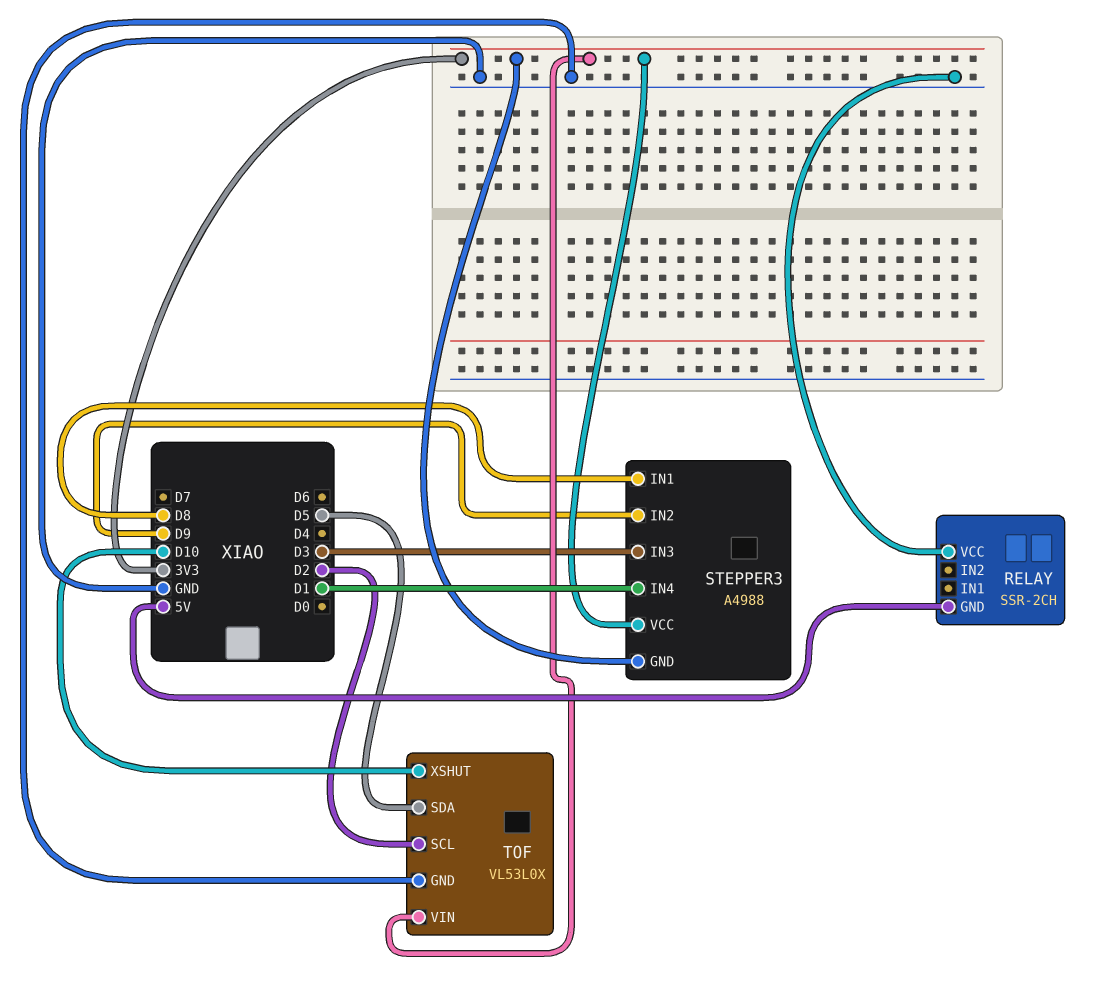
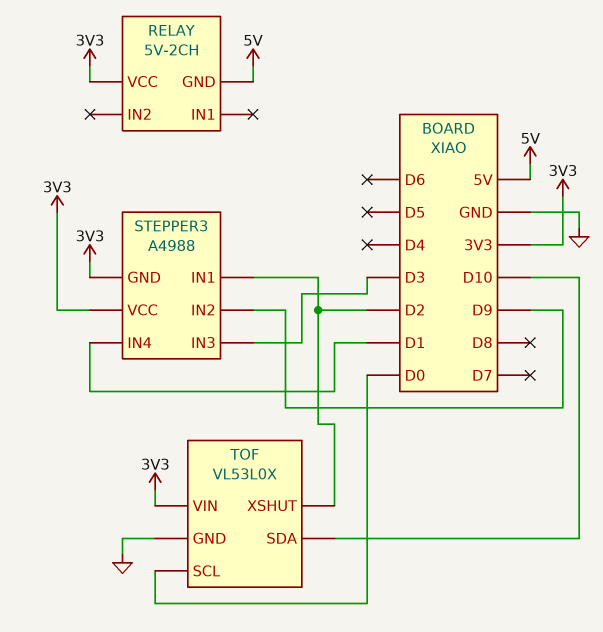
RELAY: SSR-2CH -> 5V-2CH
RELAY pin VCC: GND -> 3V3
STEPPER3 pin IN1: D8 -> D2
TOF pin SCL: D2 -> D0
TOF pin SDA: D5 -> D10
TOF pin XSHUT: D10 -> D2

